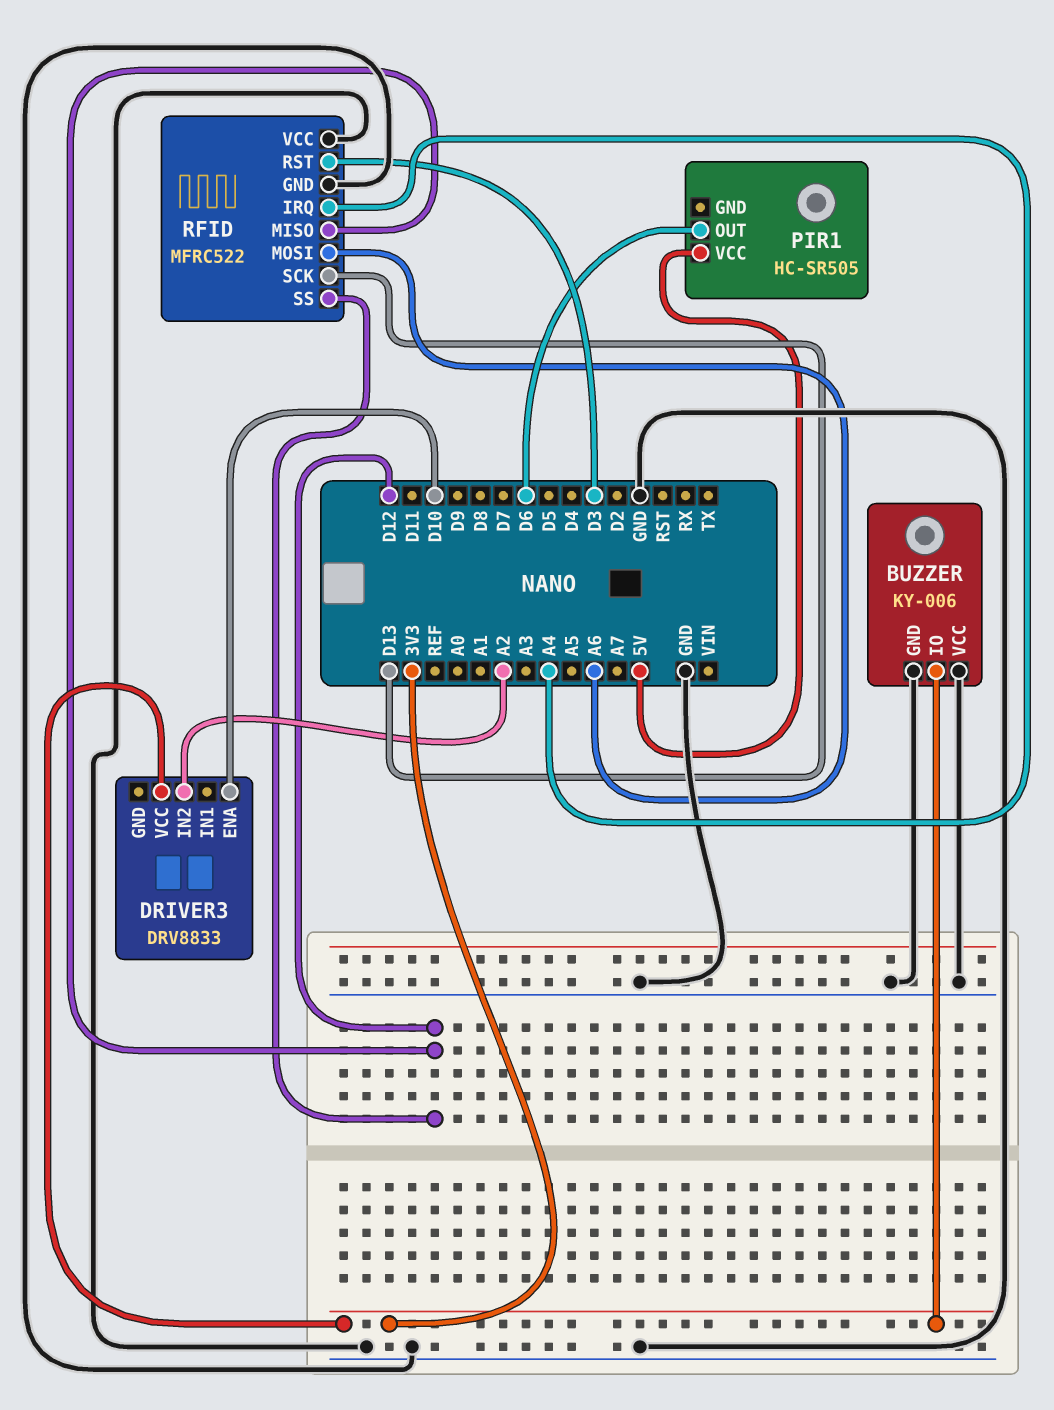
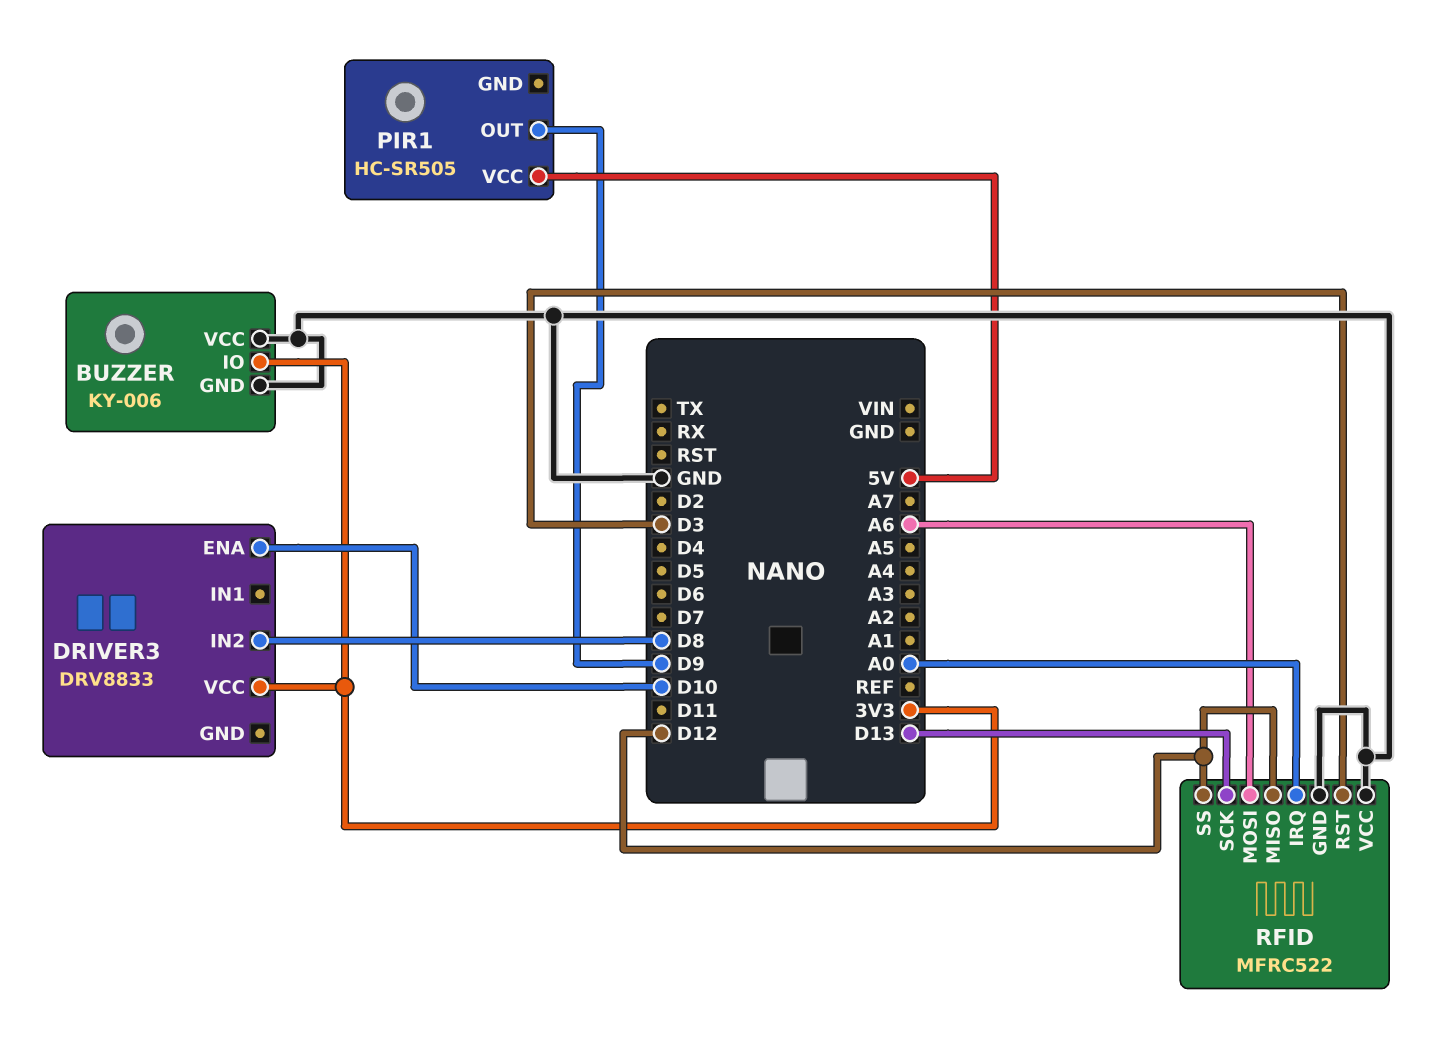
DRIVER3 pin IN2: A2 -> D8
PIR1 pin OUT: D6 -> D9
RFID pin IRQ: A4 -> A0

